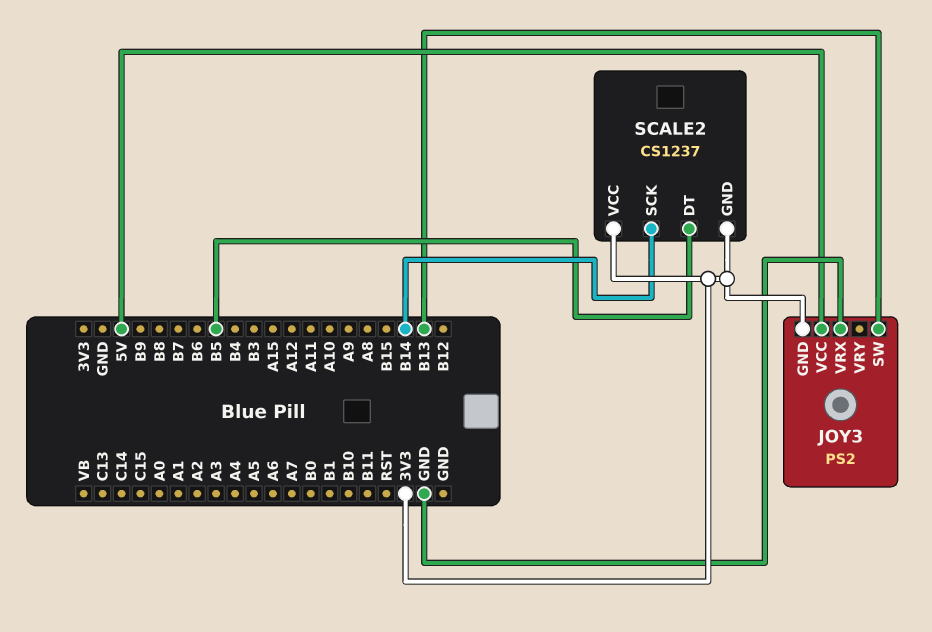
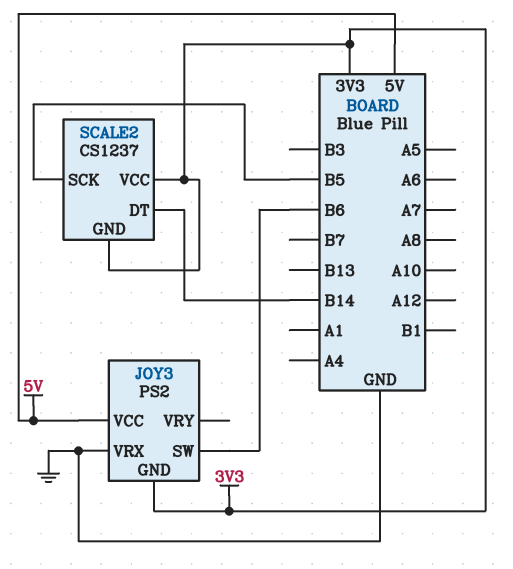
JOY3 pin SW: B13 -> B6
SCALE2 pin DT: B5 -> B14
SCALE2 pin SCK: B14 -> B5

